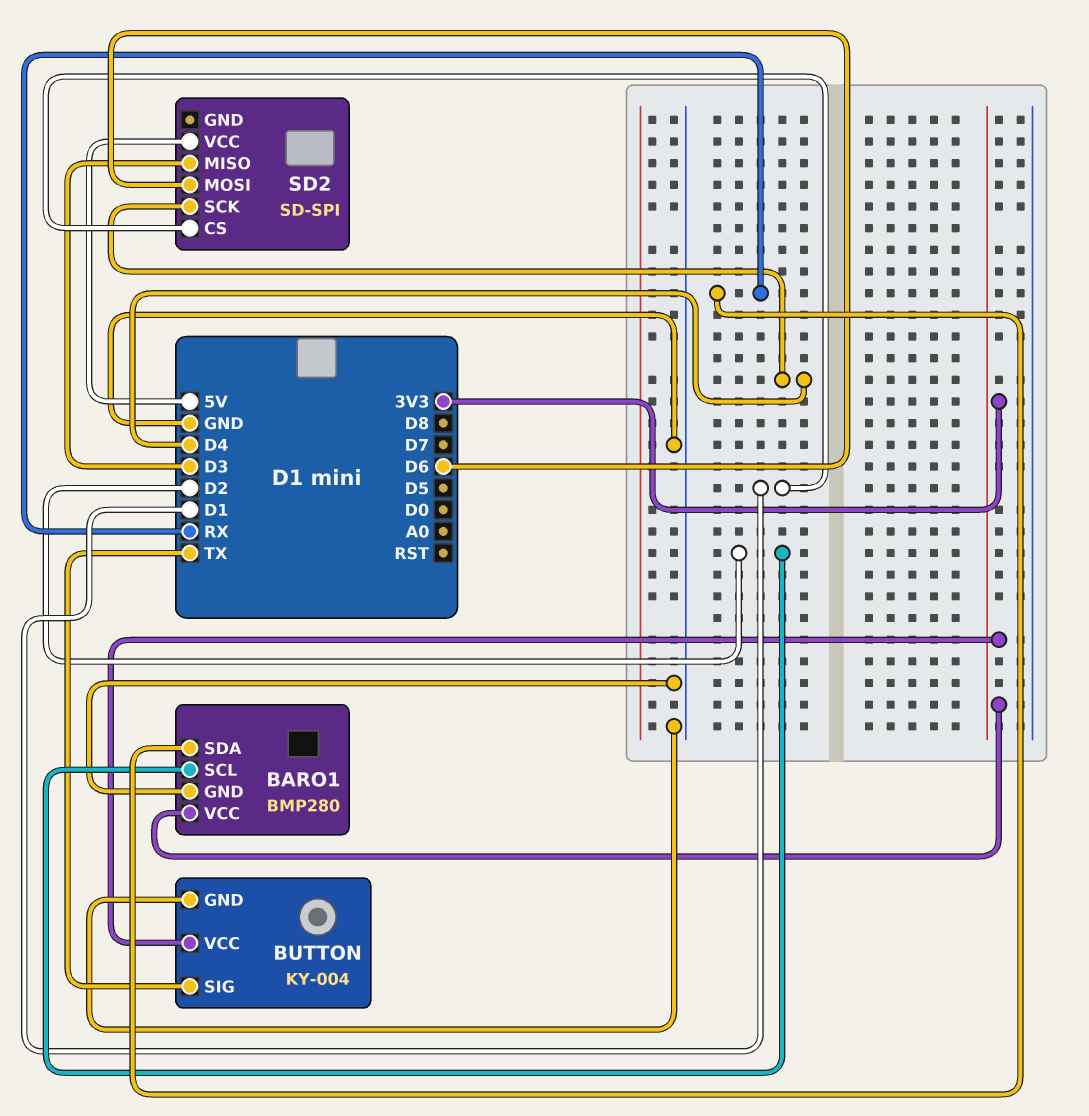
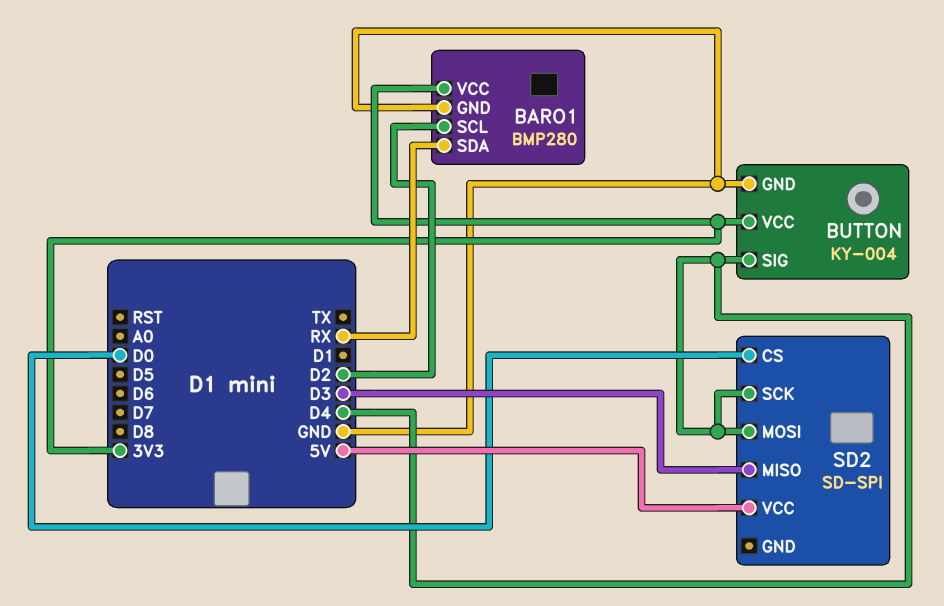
BUTTON pin SIG: TX -> D4
SD2 pin CS: D1 -> D0
SD2 pin MOSI: D6 -> D4

